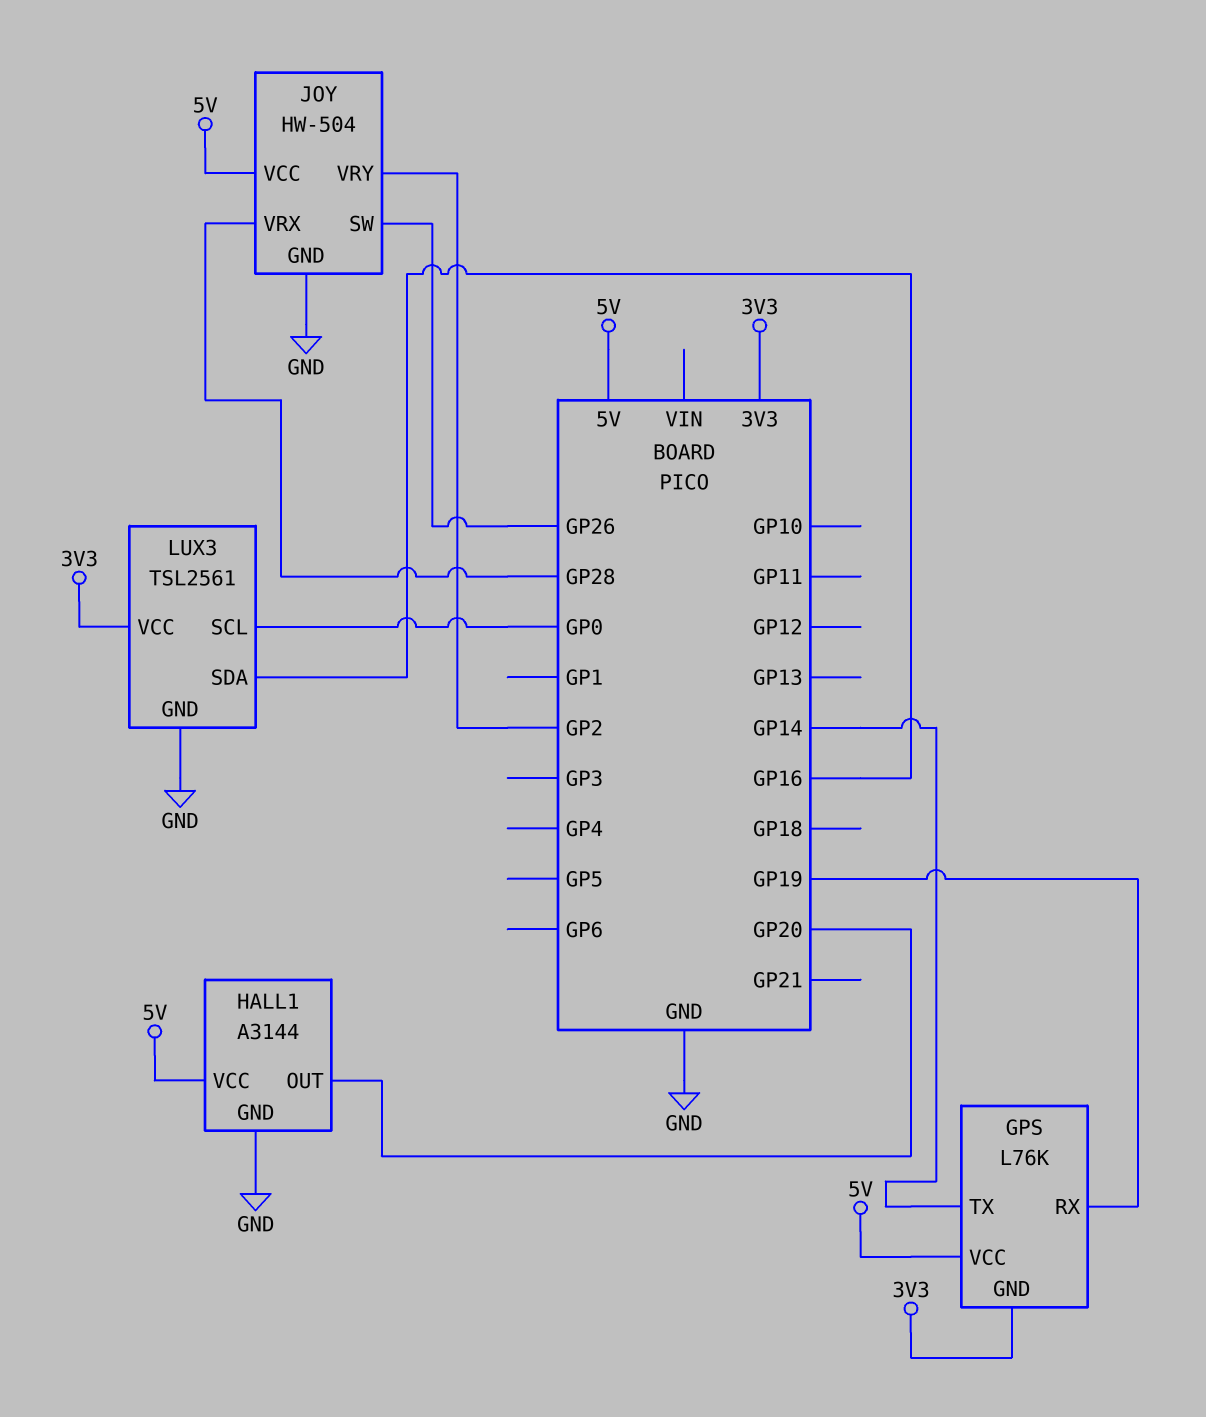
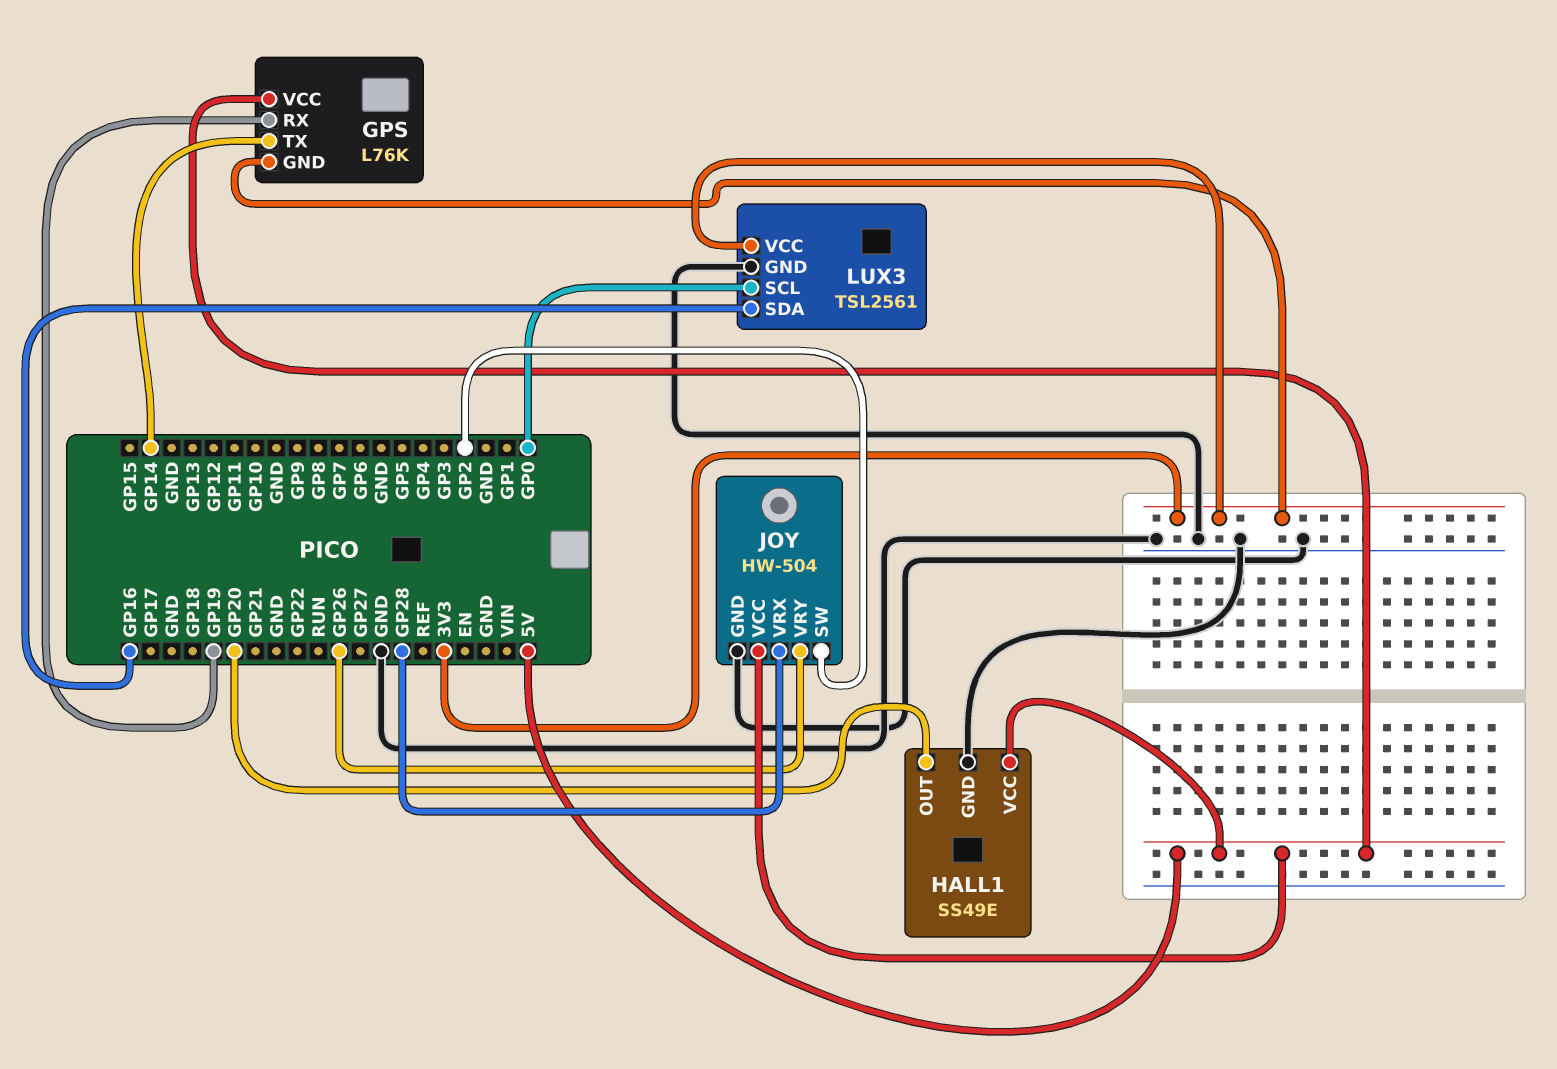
HALL1: A3144 -> SS49E
JOY pin SW: GP26 -> GP2
JOY pin VRY: GP2 -> GP26

